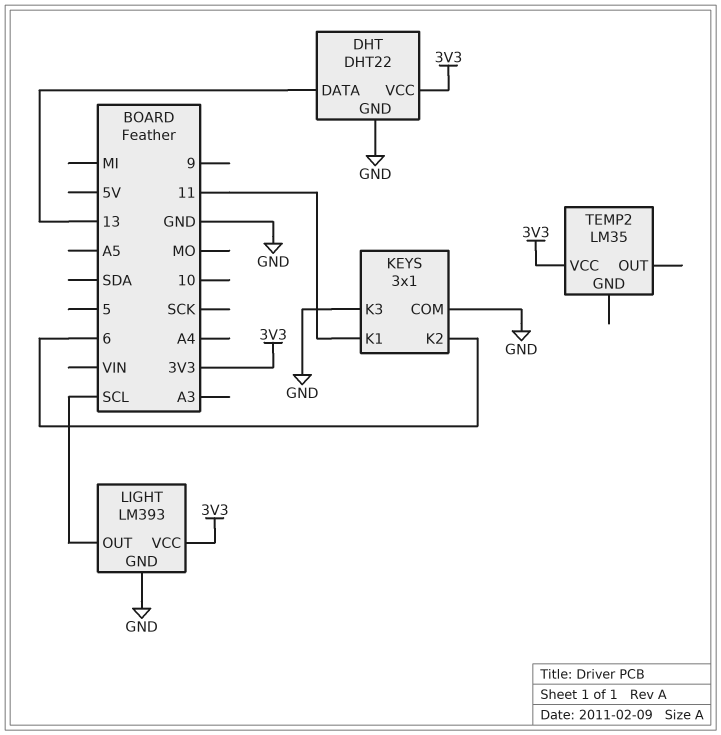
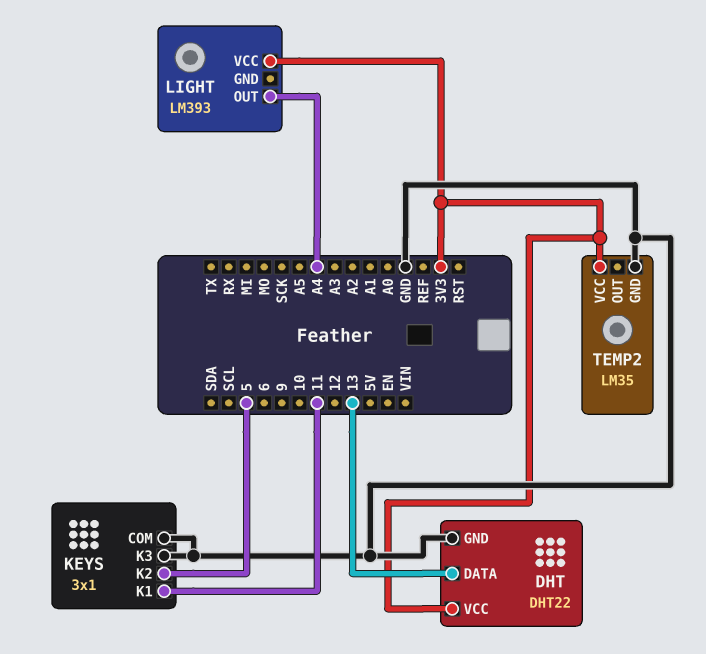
KEYS pin K2: 6 -> 5
LIGHT pin GND: GND -> none
LIGHT pin OUT: SCL -> A4
TEMP2 pin GND: none -> GND

